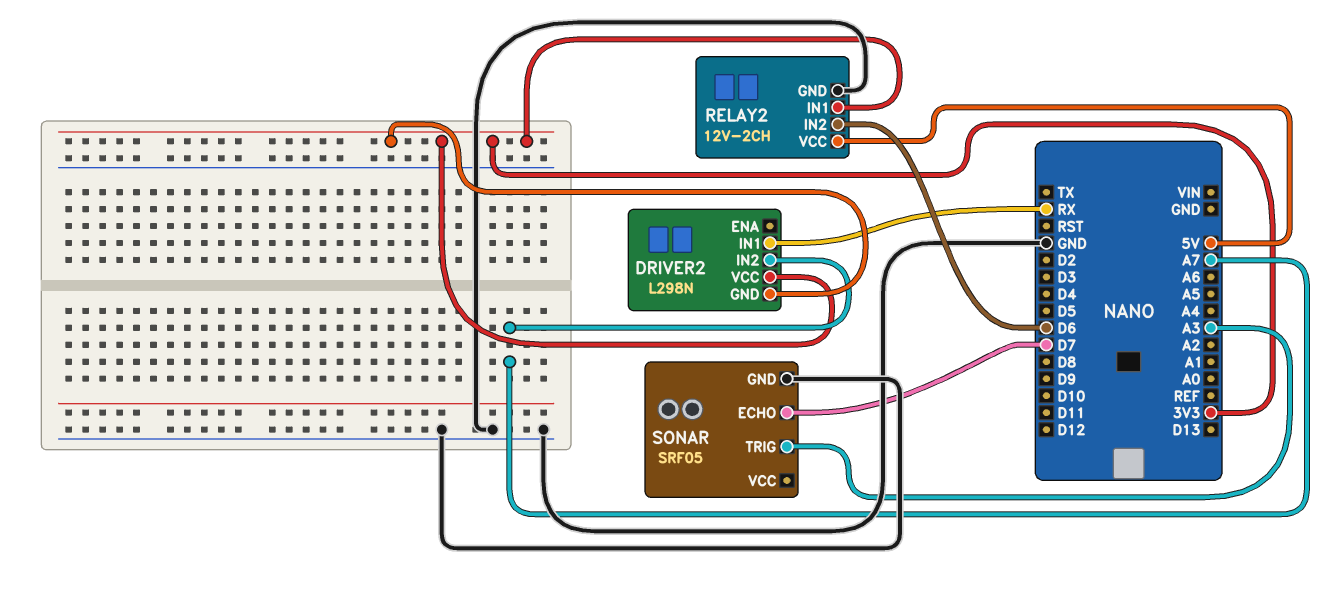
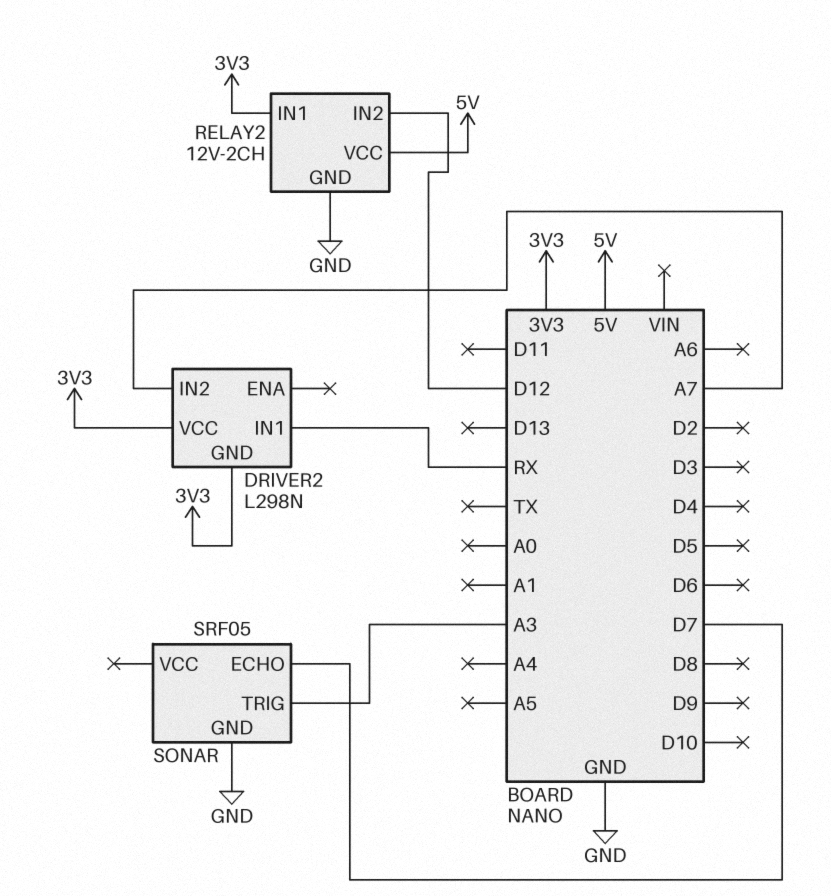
RELAY2 pin IN2: D6 -> D12

